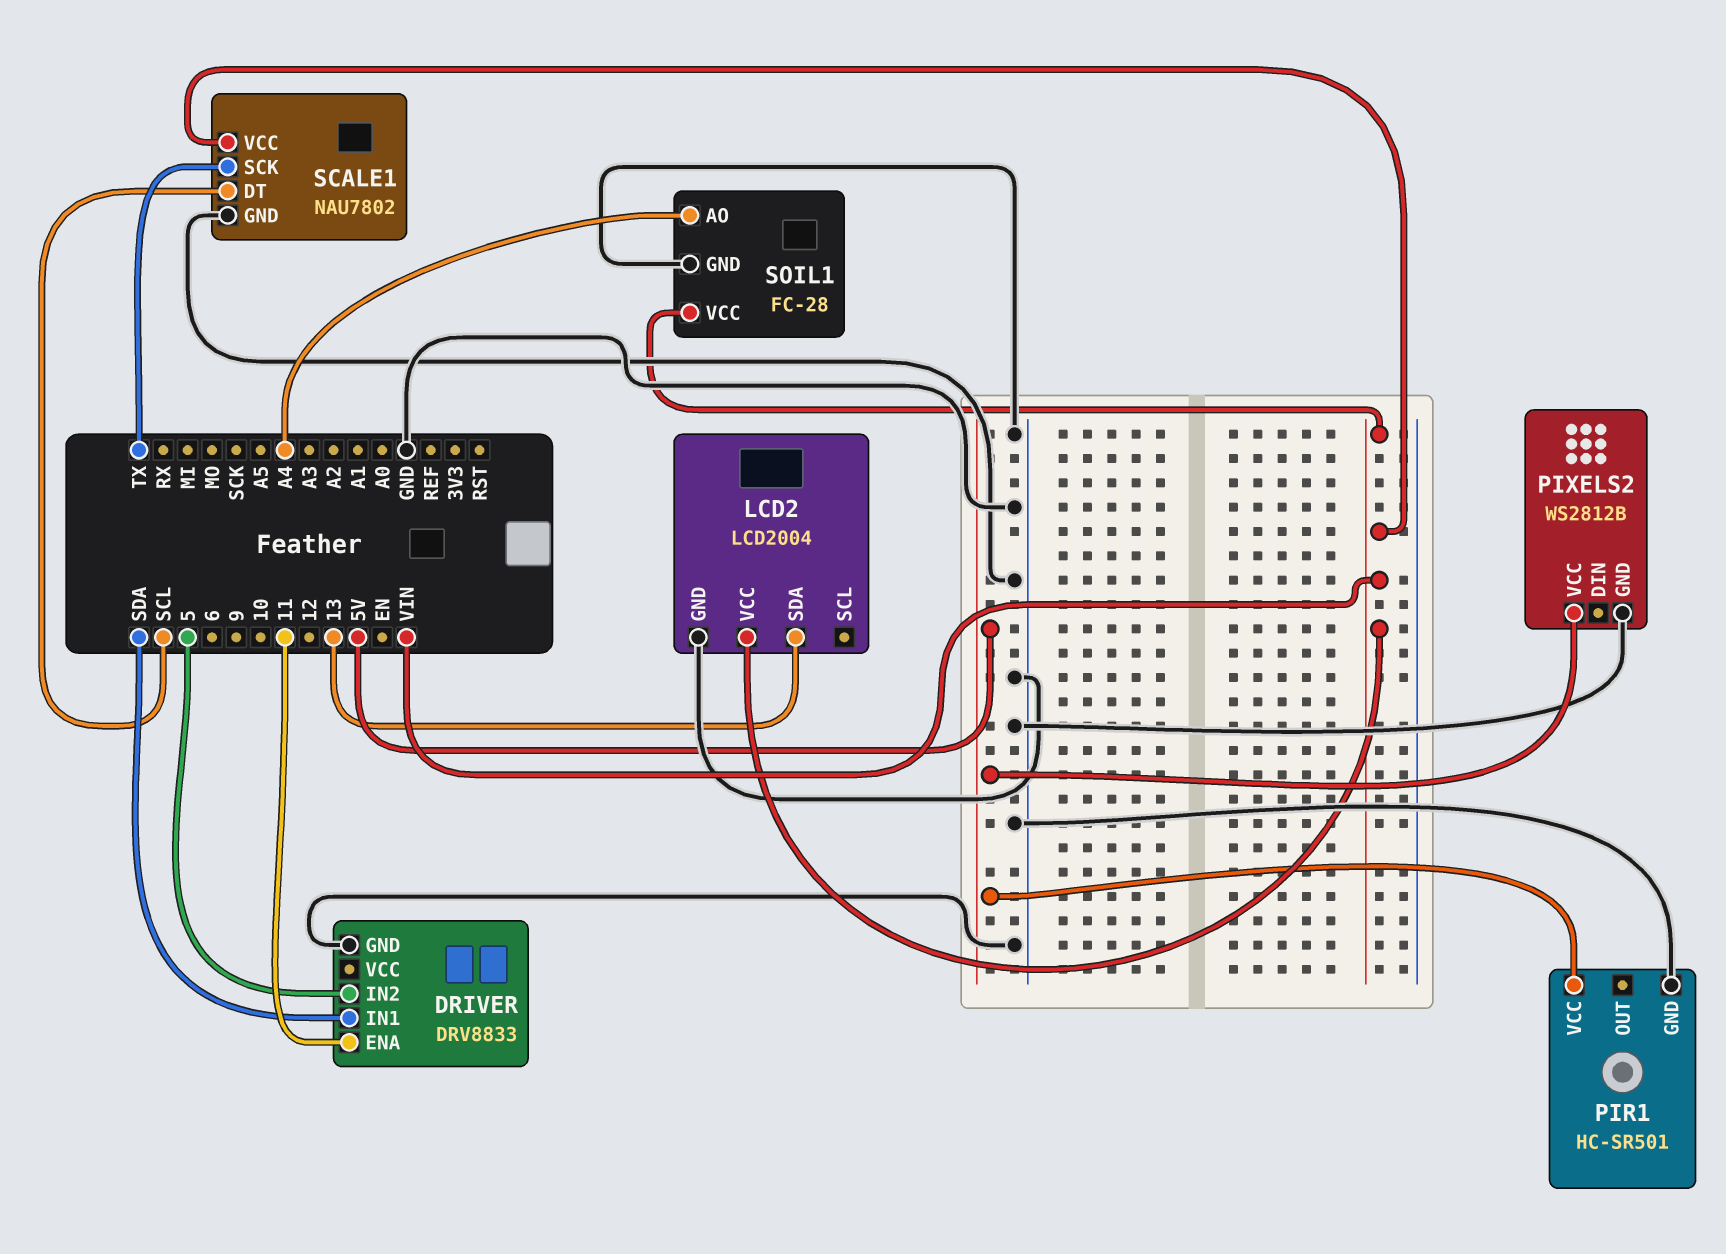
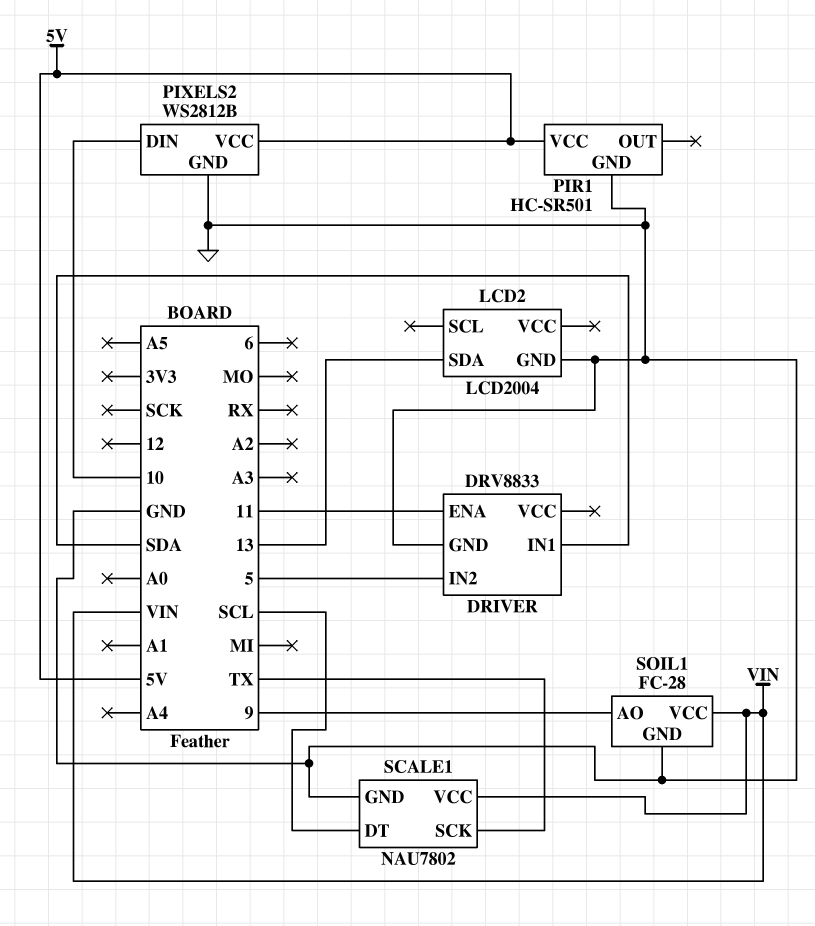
LCD2 pin VCC: VIN -> none
PIXELS2 pin DIN: none -> 10
SOIL1 pin AO: A4 -> 9

